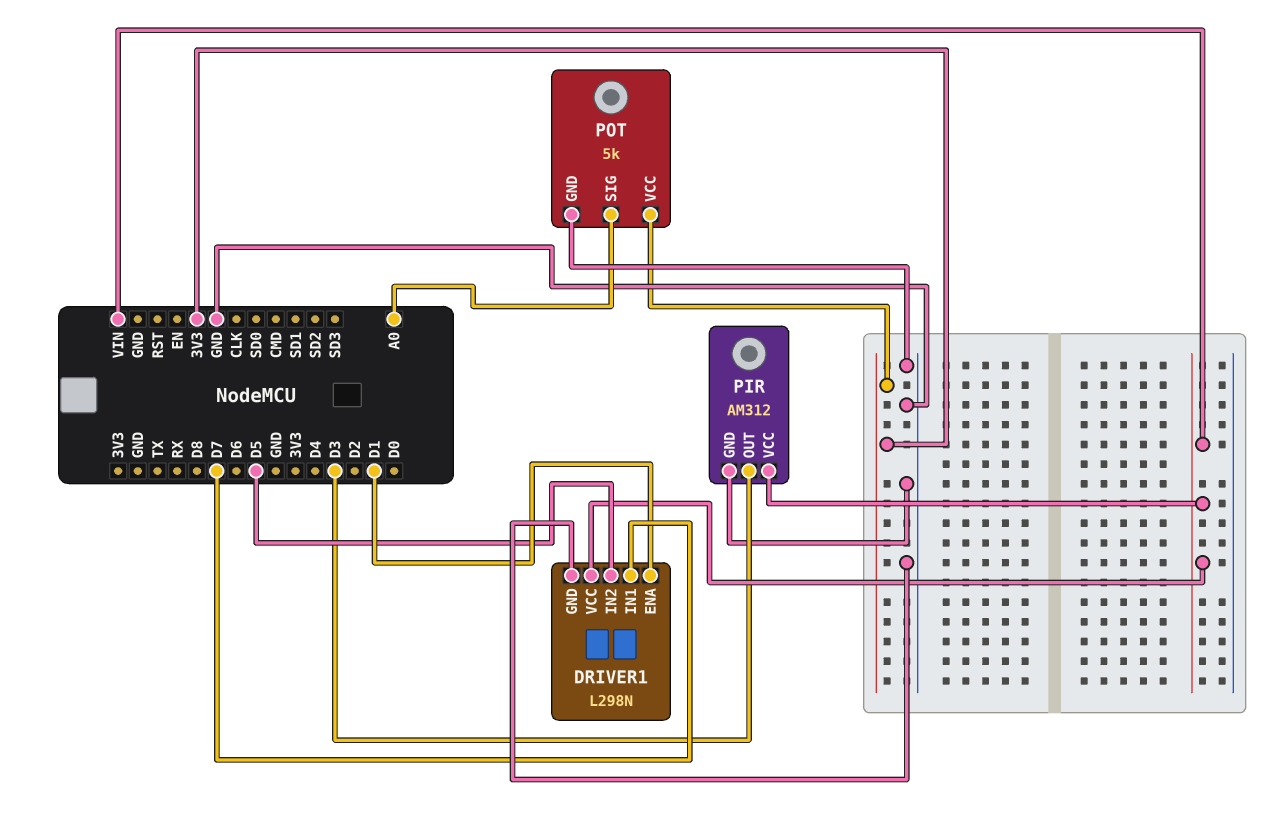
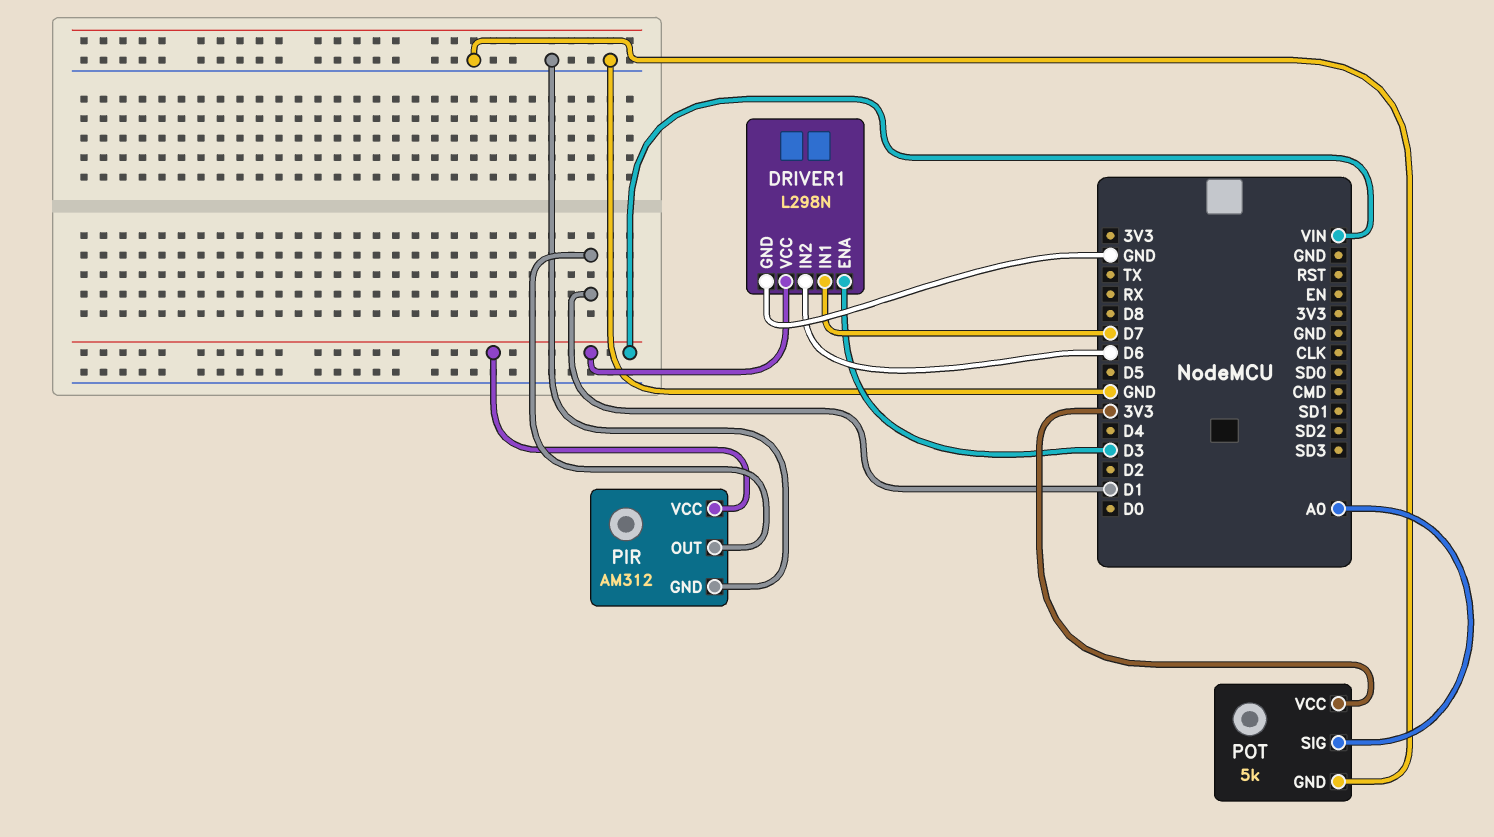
DRIVER1 pin ENA: D1 -> D3
DRIVER1 pin IN2: D5 -> D6
PIR pin OUT: D3 -> D1

